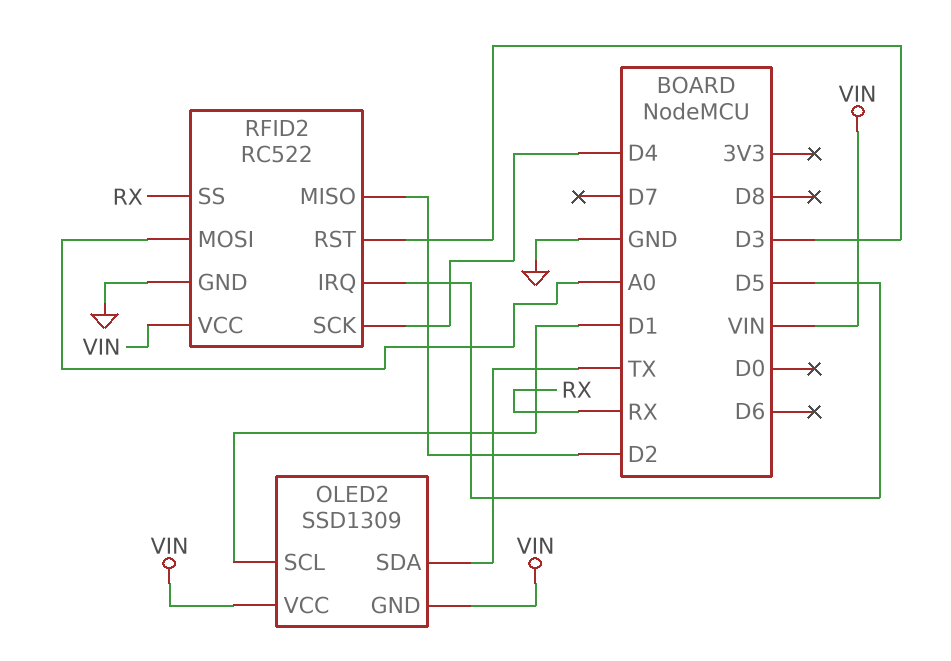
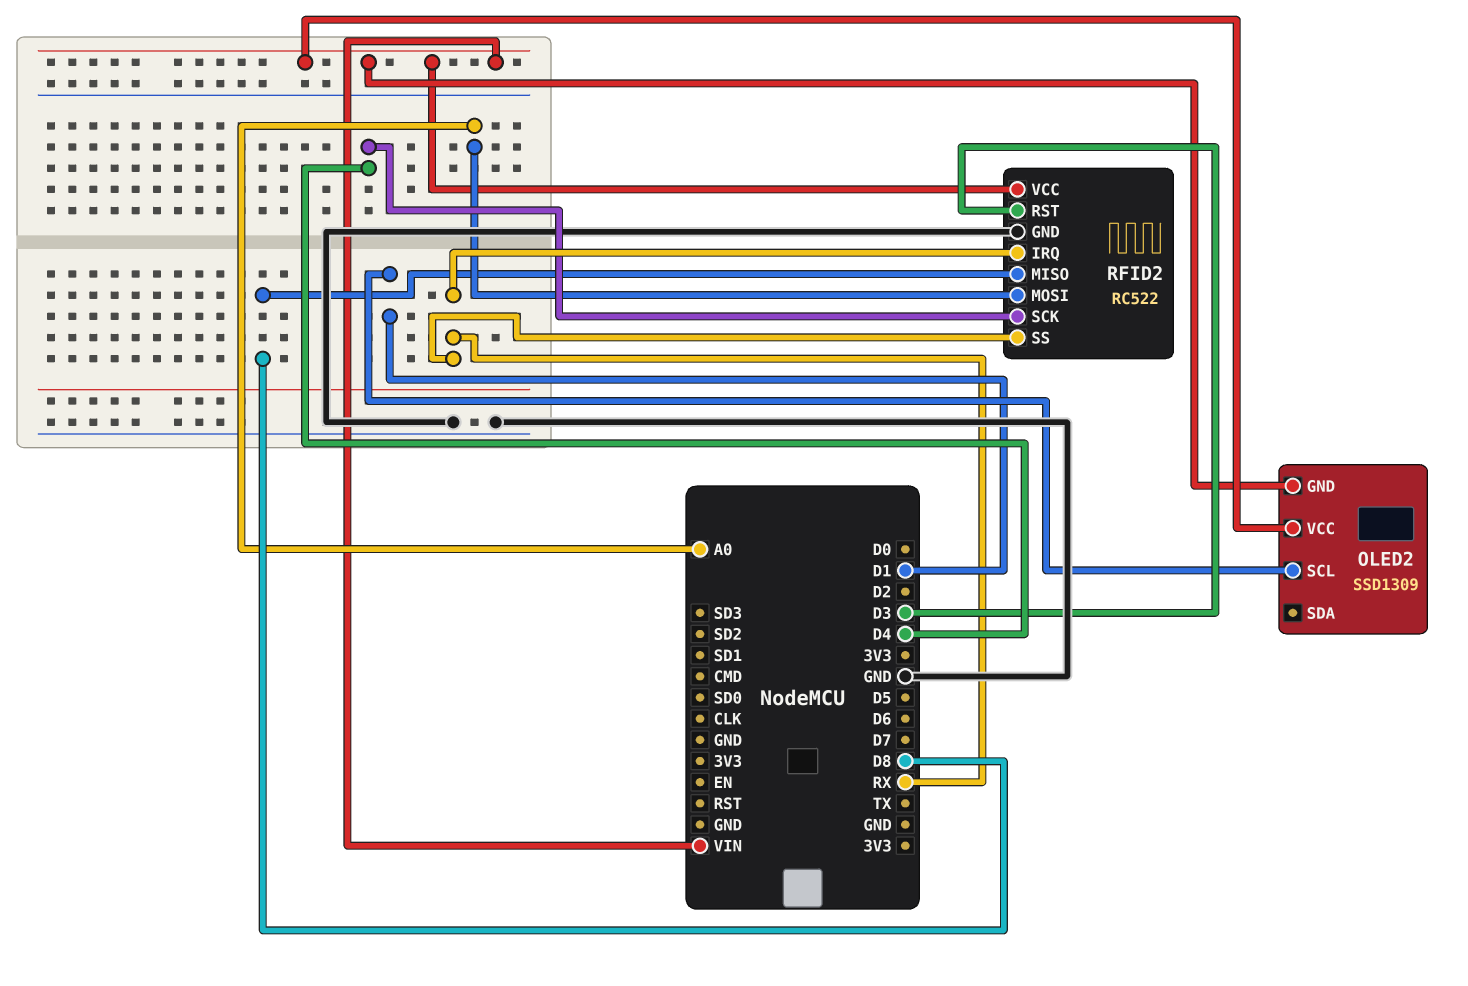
OLED2 pin SDA: TX -> none
RFID2 pin IRQ: D5 -> RX
RFID2 pin MISO: D2 -> D8

